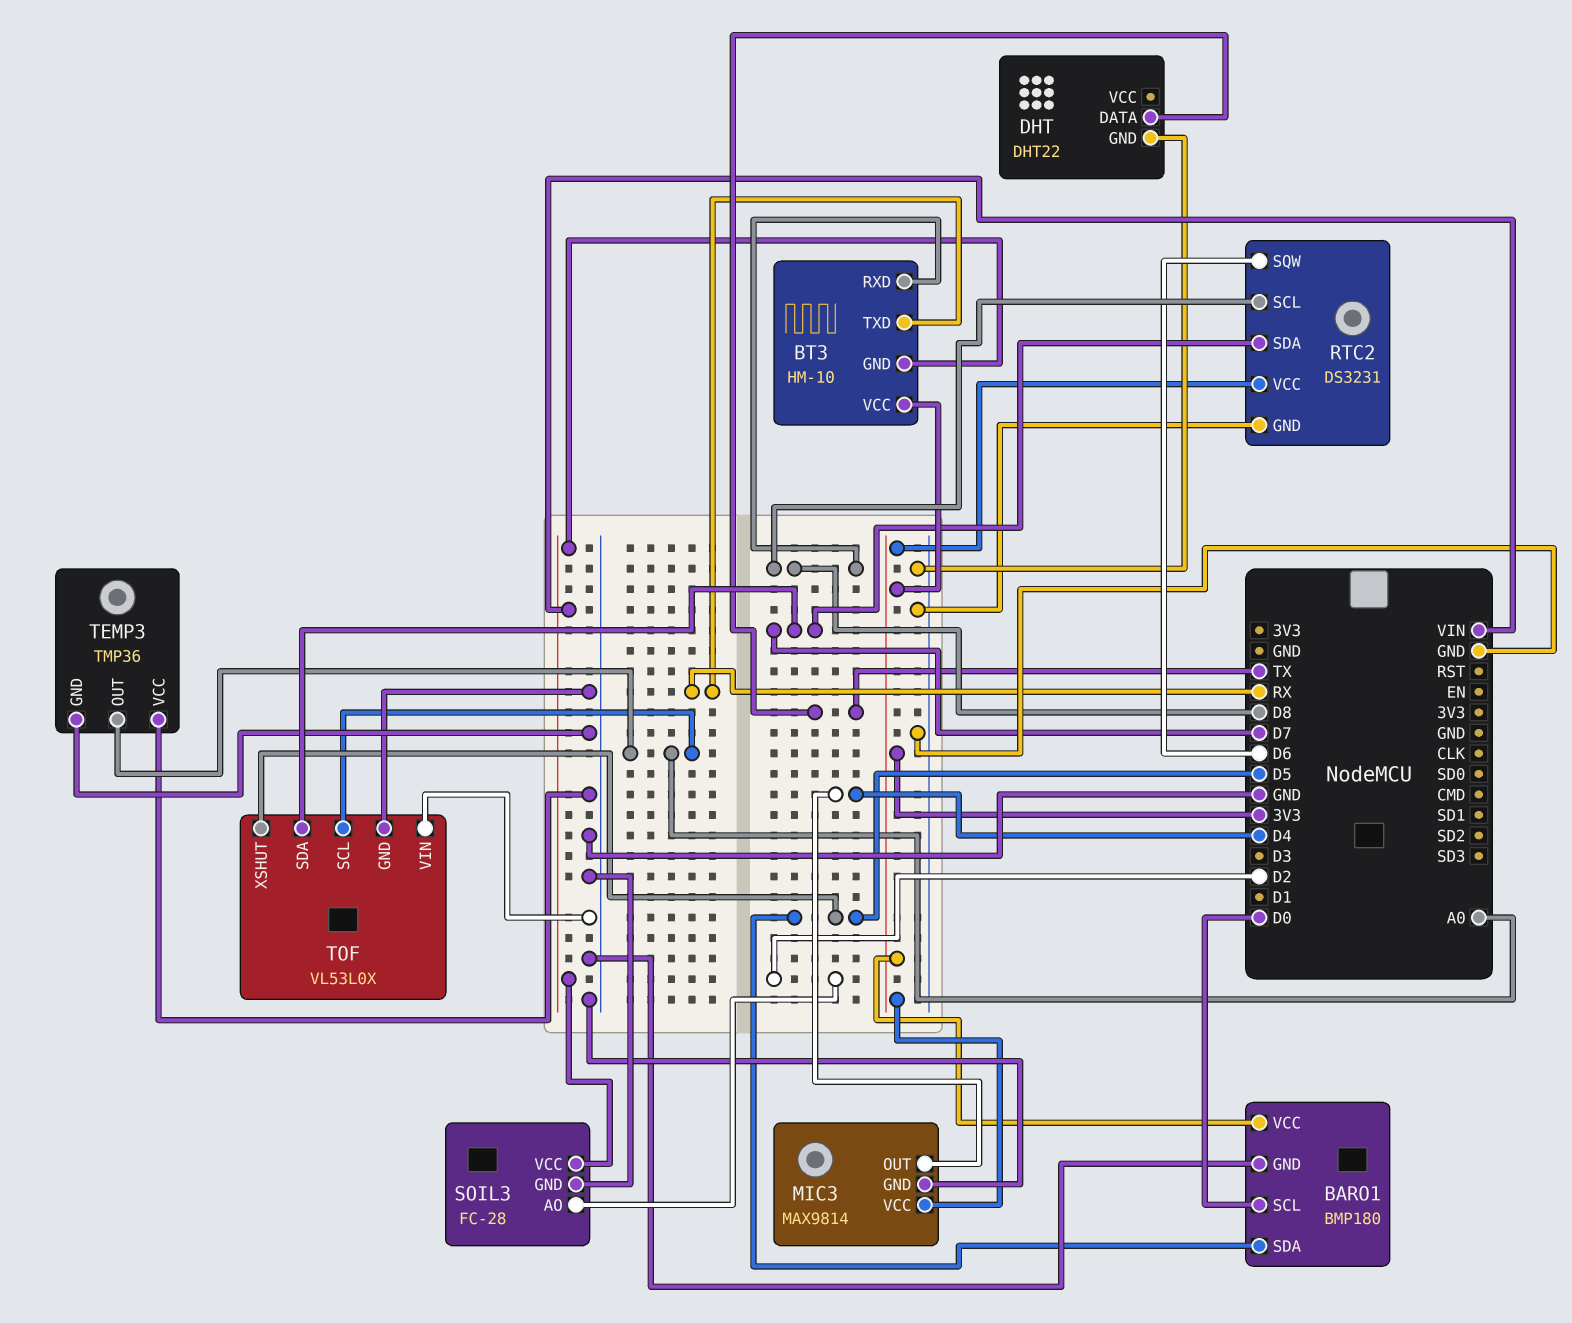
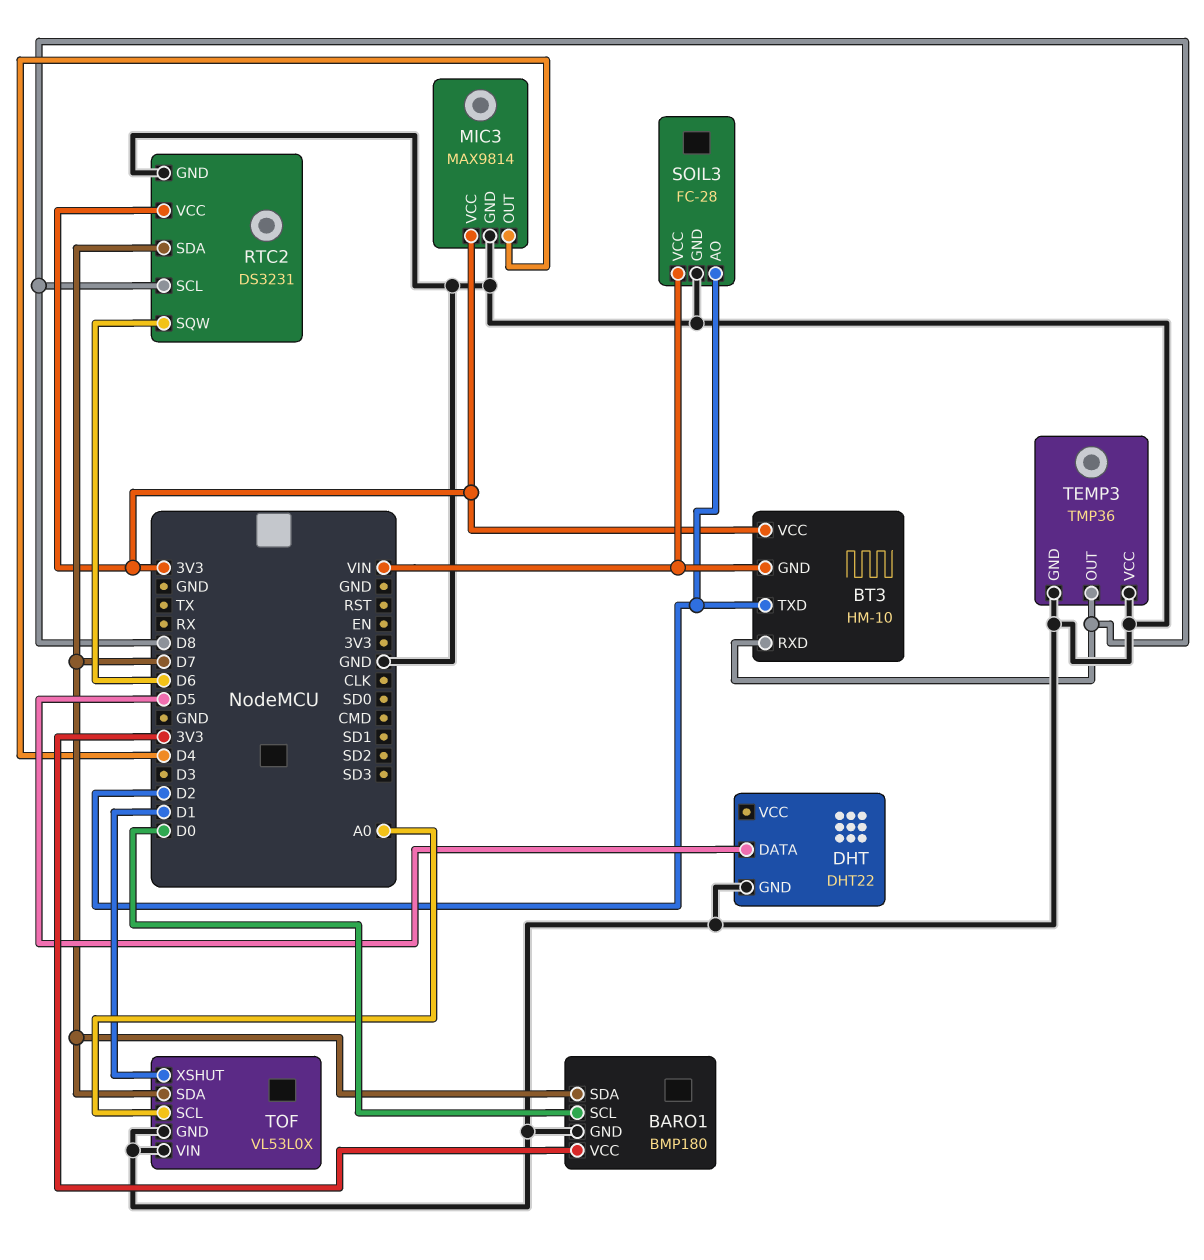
BARO1 pin SDA: D5 -> D7
BT3 pin TXD: RX -> D2
DHT pin DATA: TX -> D5
TEMP3 pin OUT: A0 -> D8
TOF pin XSHUT: D5 -> D1

